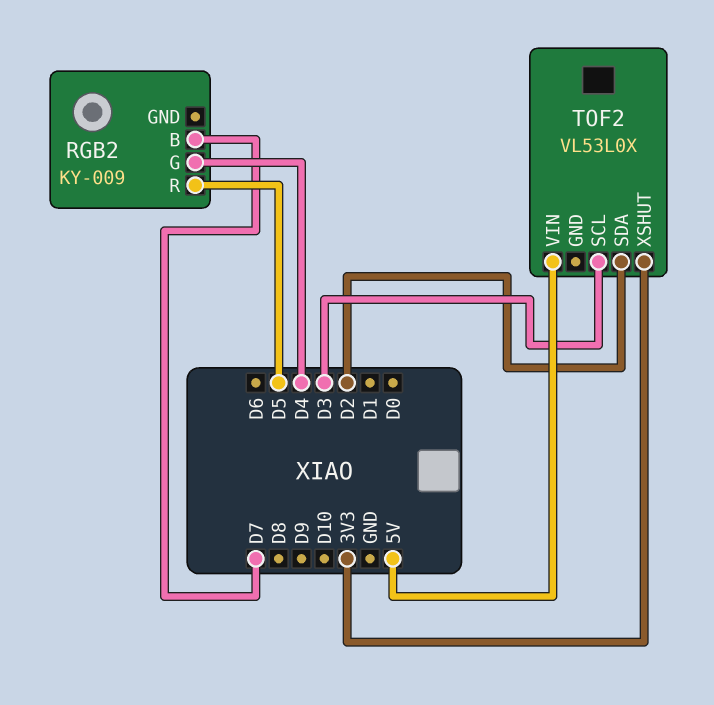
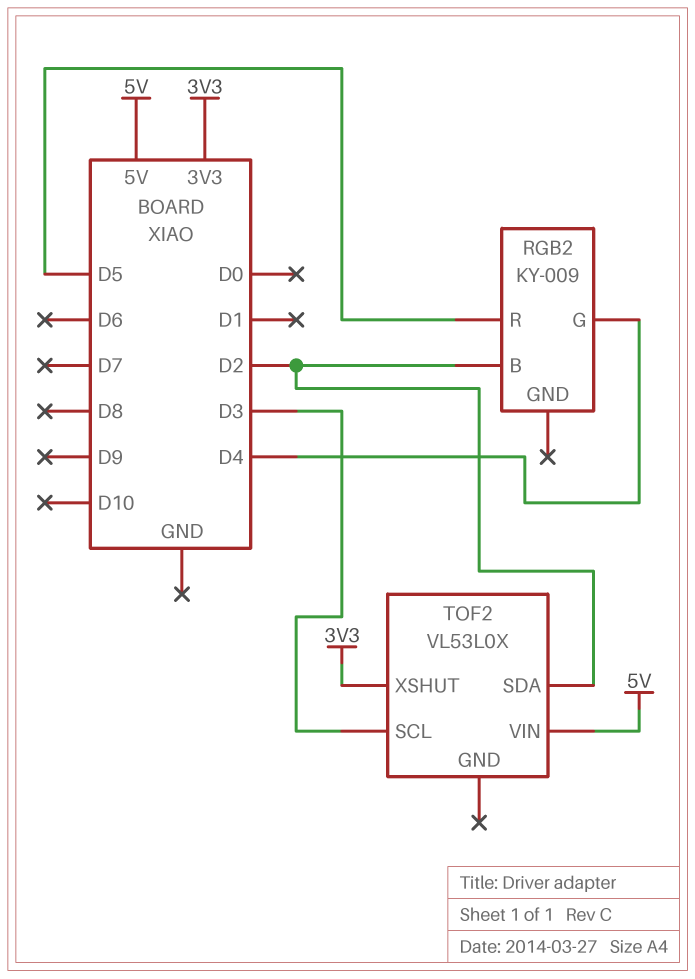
RGB2 pin B: D7 -> D2

